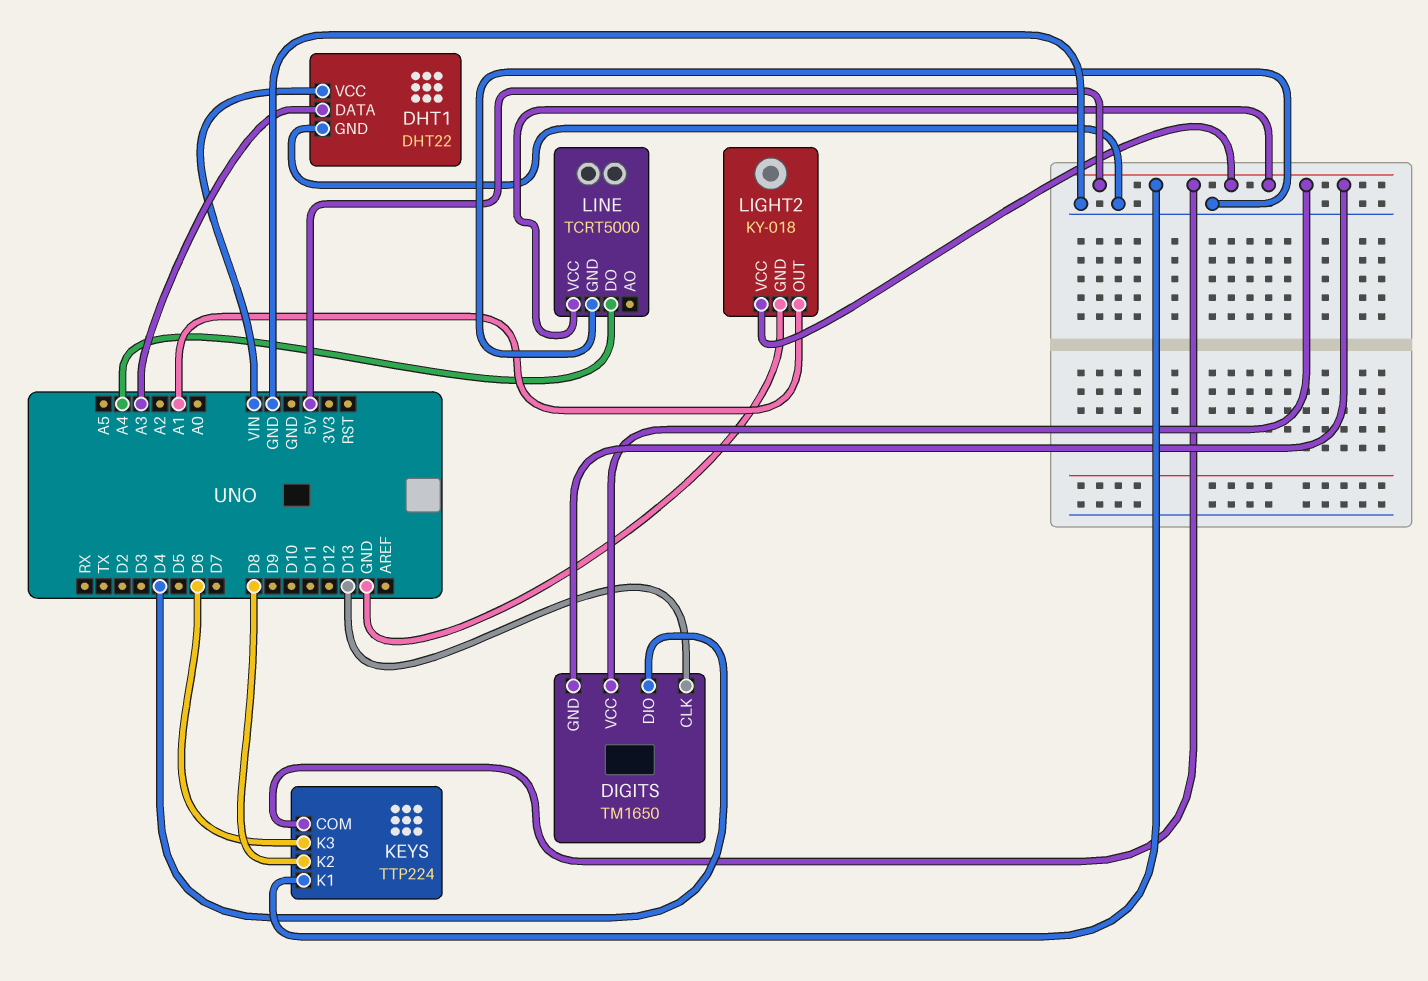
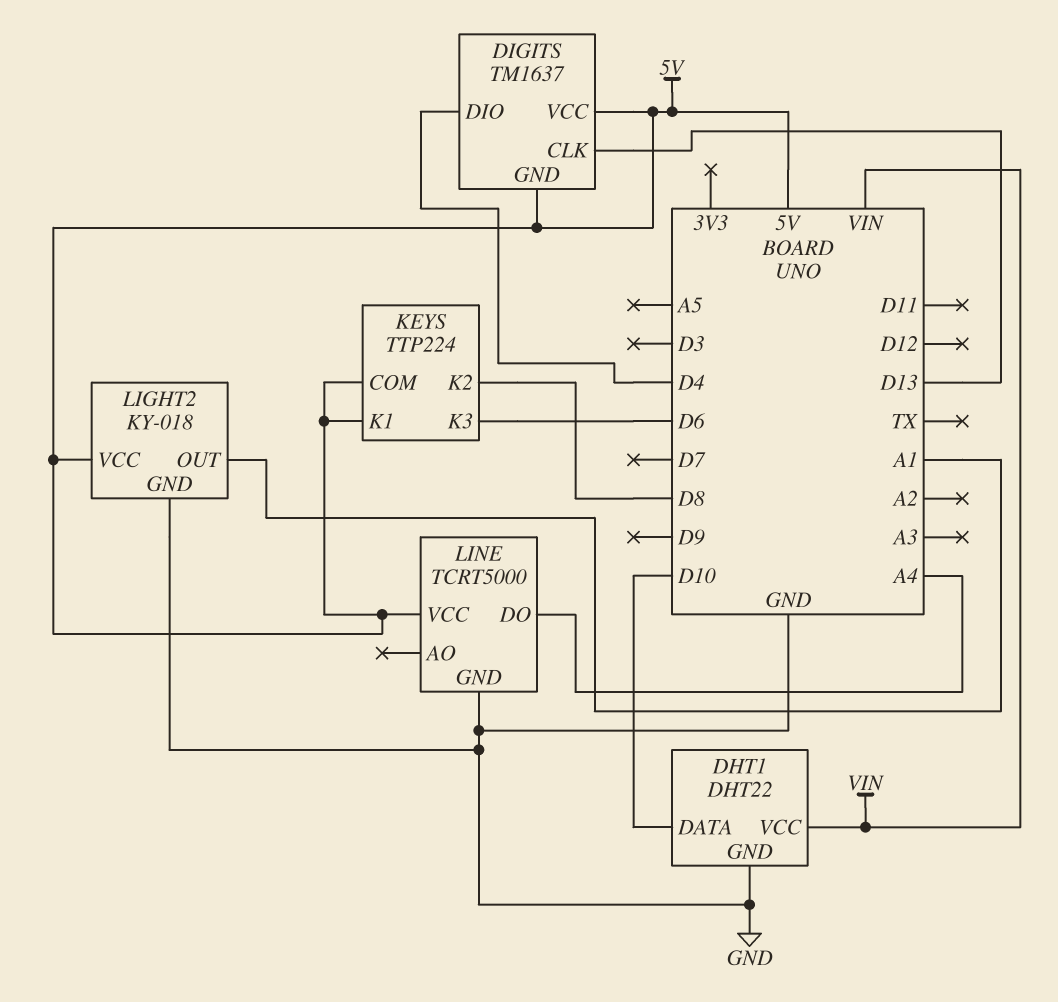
DHT1 pin DATA: A3 -> D10
DIGITS: TM1650 -> TM1637

